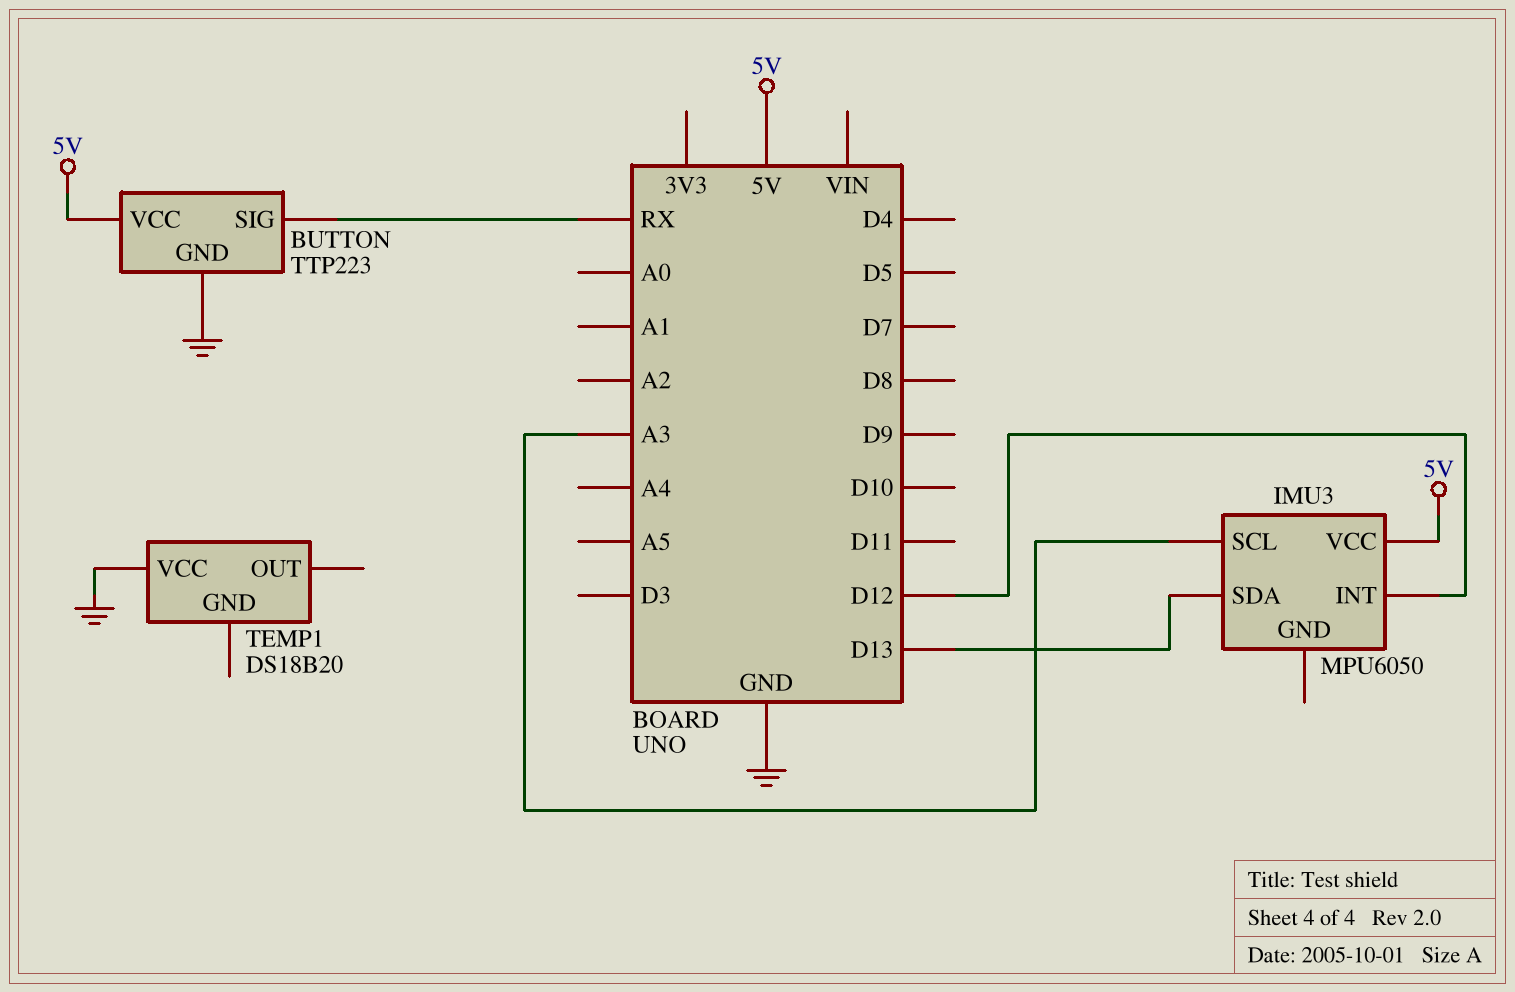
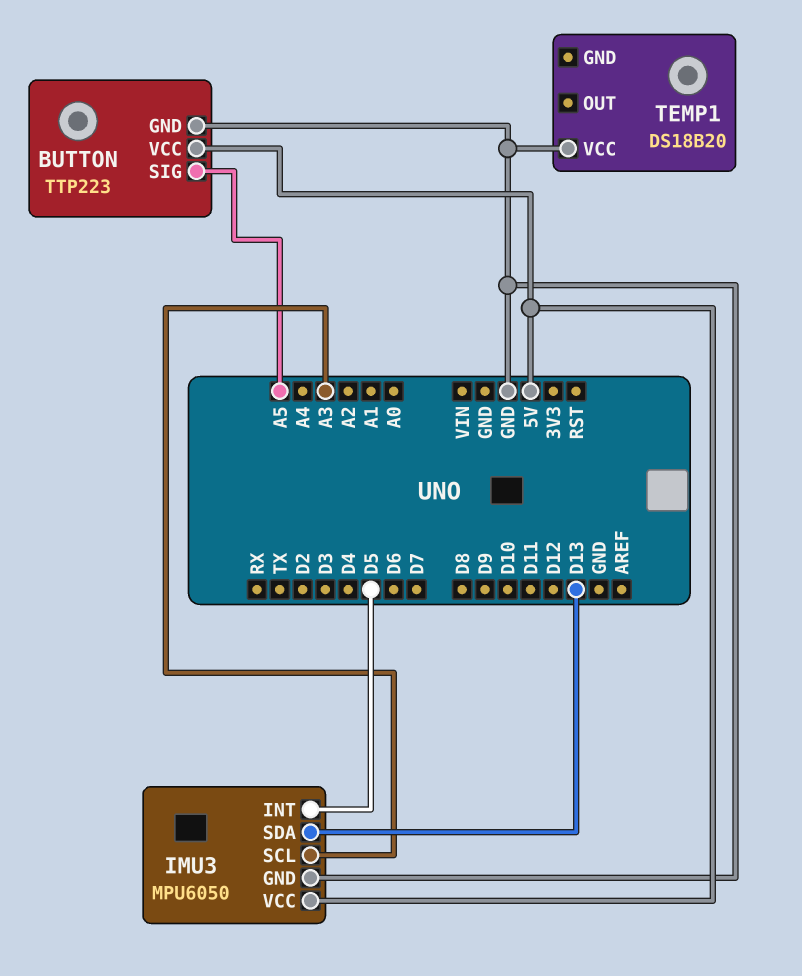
BUTTON pin SIG: RX -> A5
IMU3 pin GND: none -> GND
IMU3 pin INT: D12 -> D5

